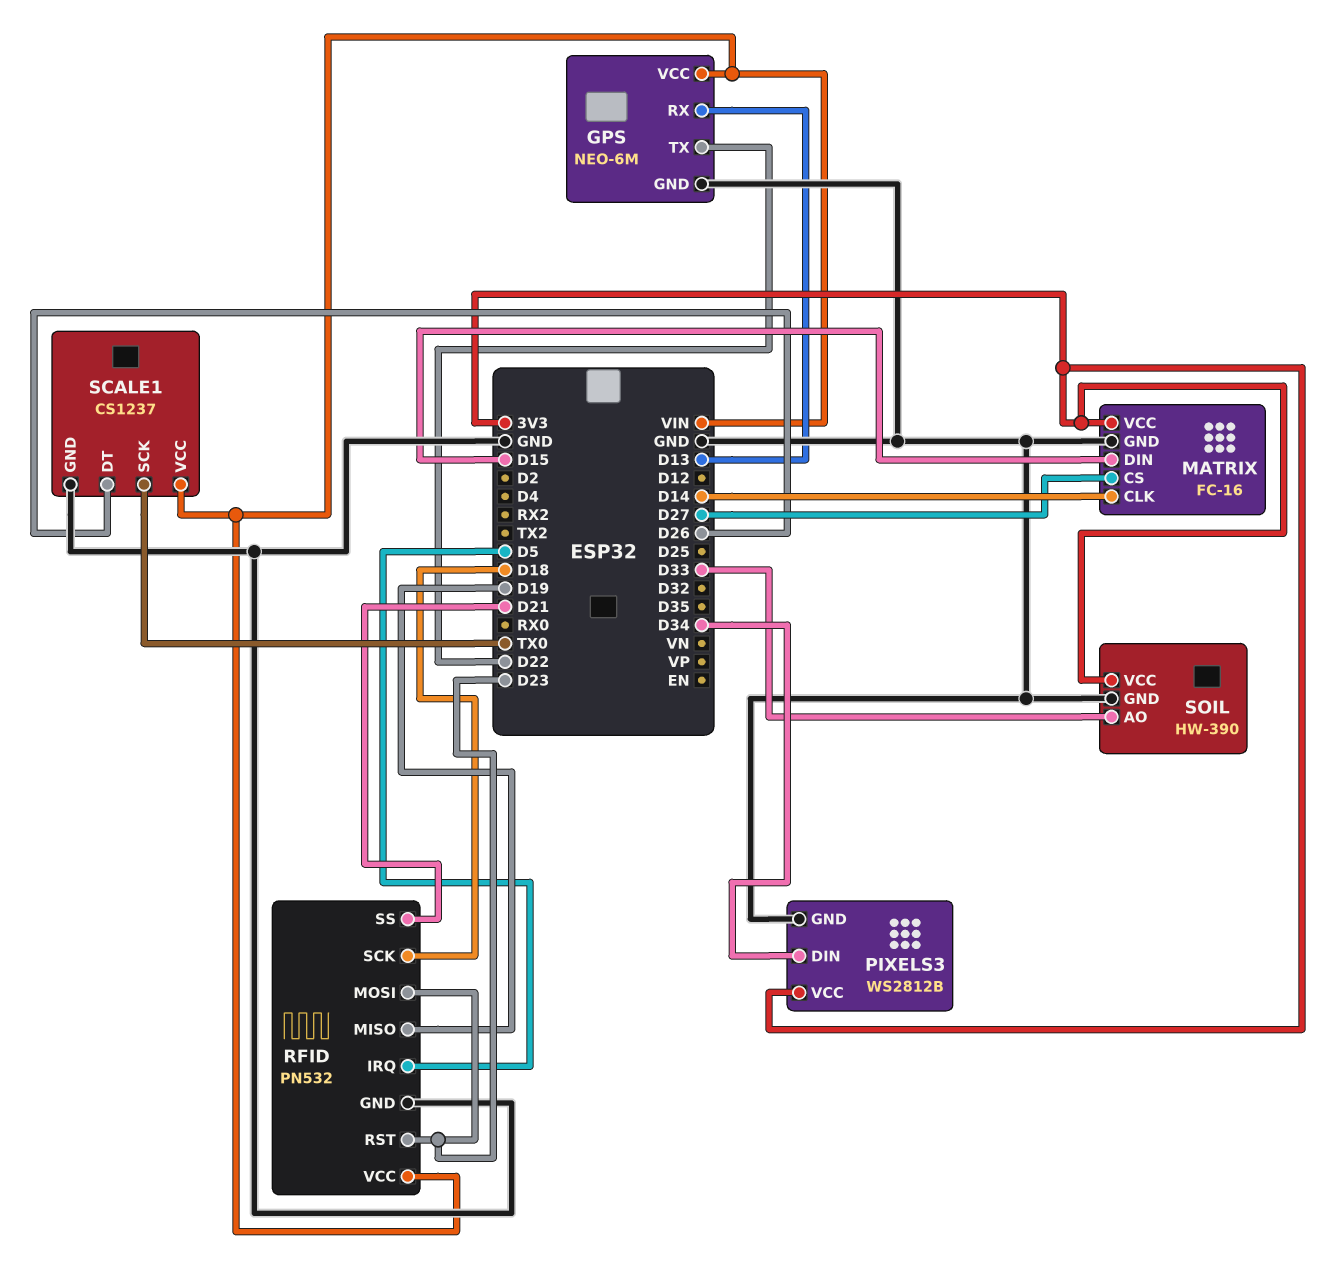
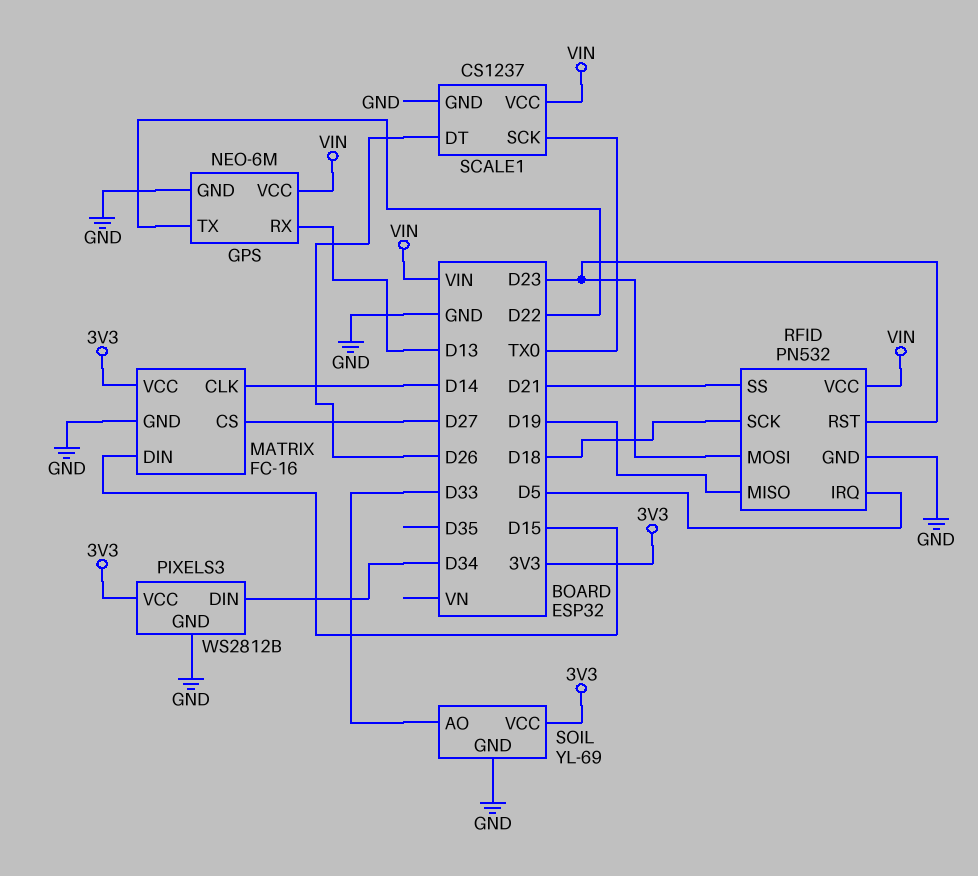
SOIL: HW-390 -> YL-69

